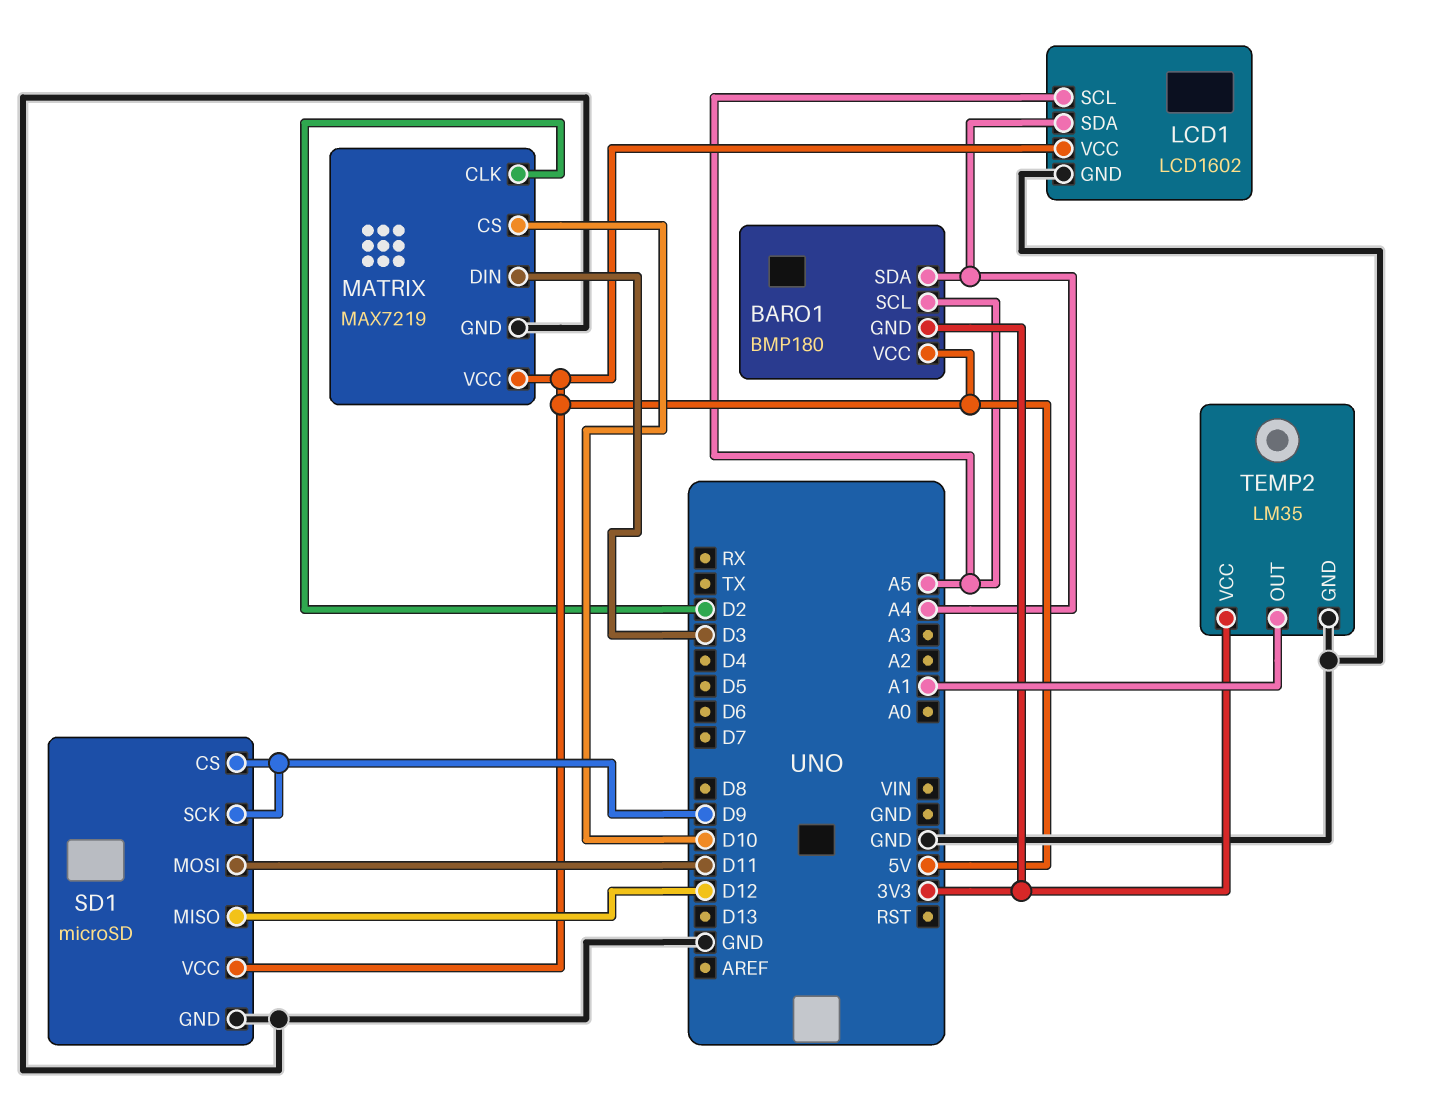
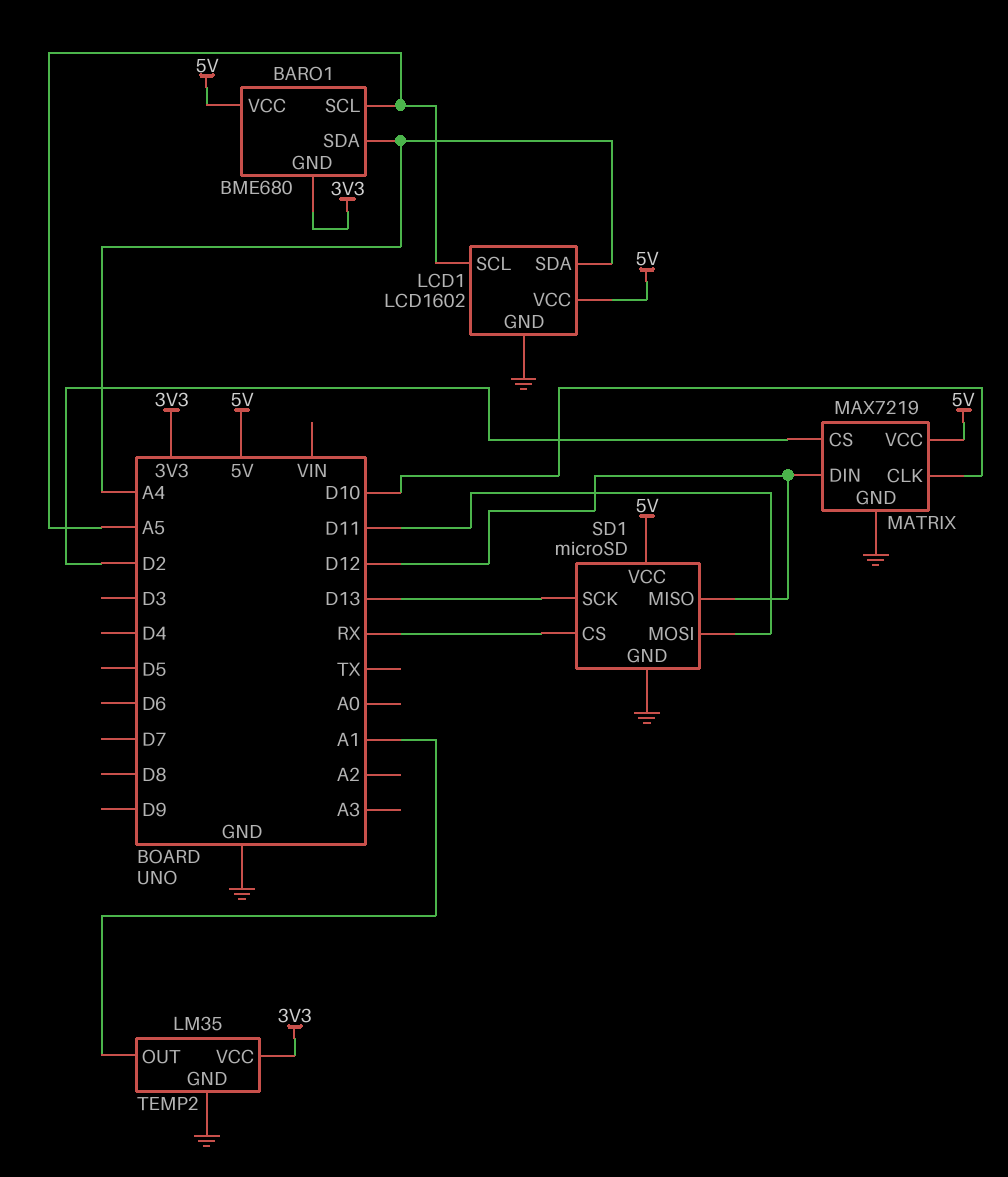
BARO1: BMP180 -> BME680
MATRIX pin CLK: D2 -> D10
MATRIX pin CS: D10 -> D2
MATRIX pin DIN: D3 -> D12
SD1 pin CS: D9 -> RX
SD1 pin SCK: D9 -> D13

